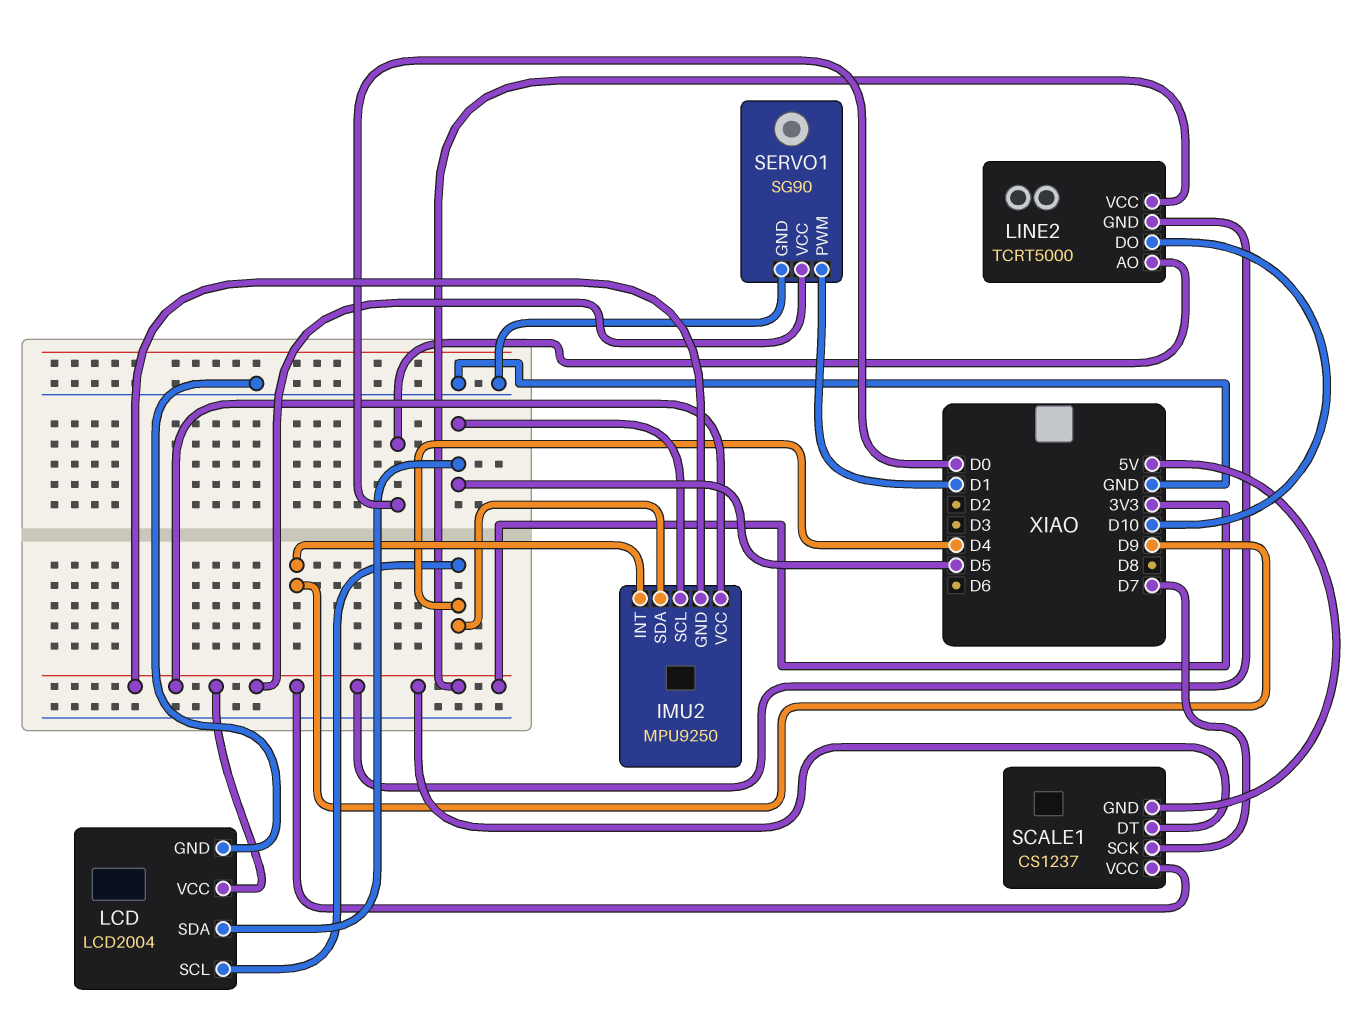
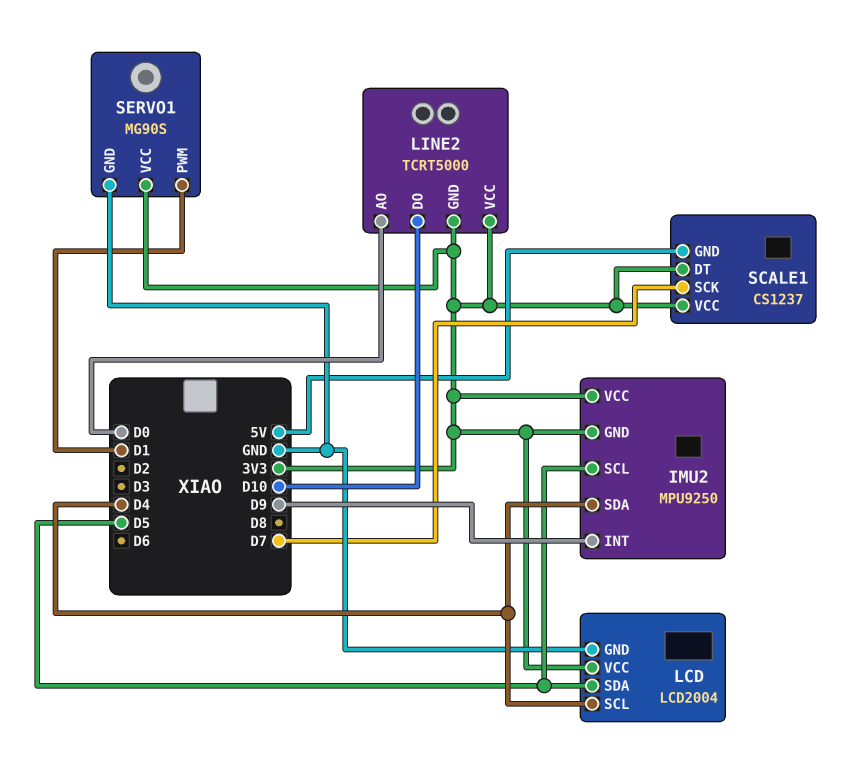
SERVO1: SG90 -> MG90S

